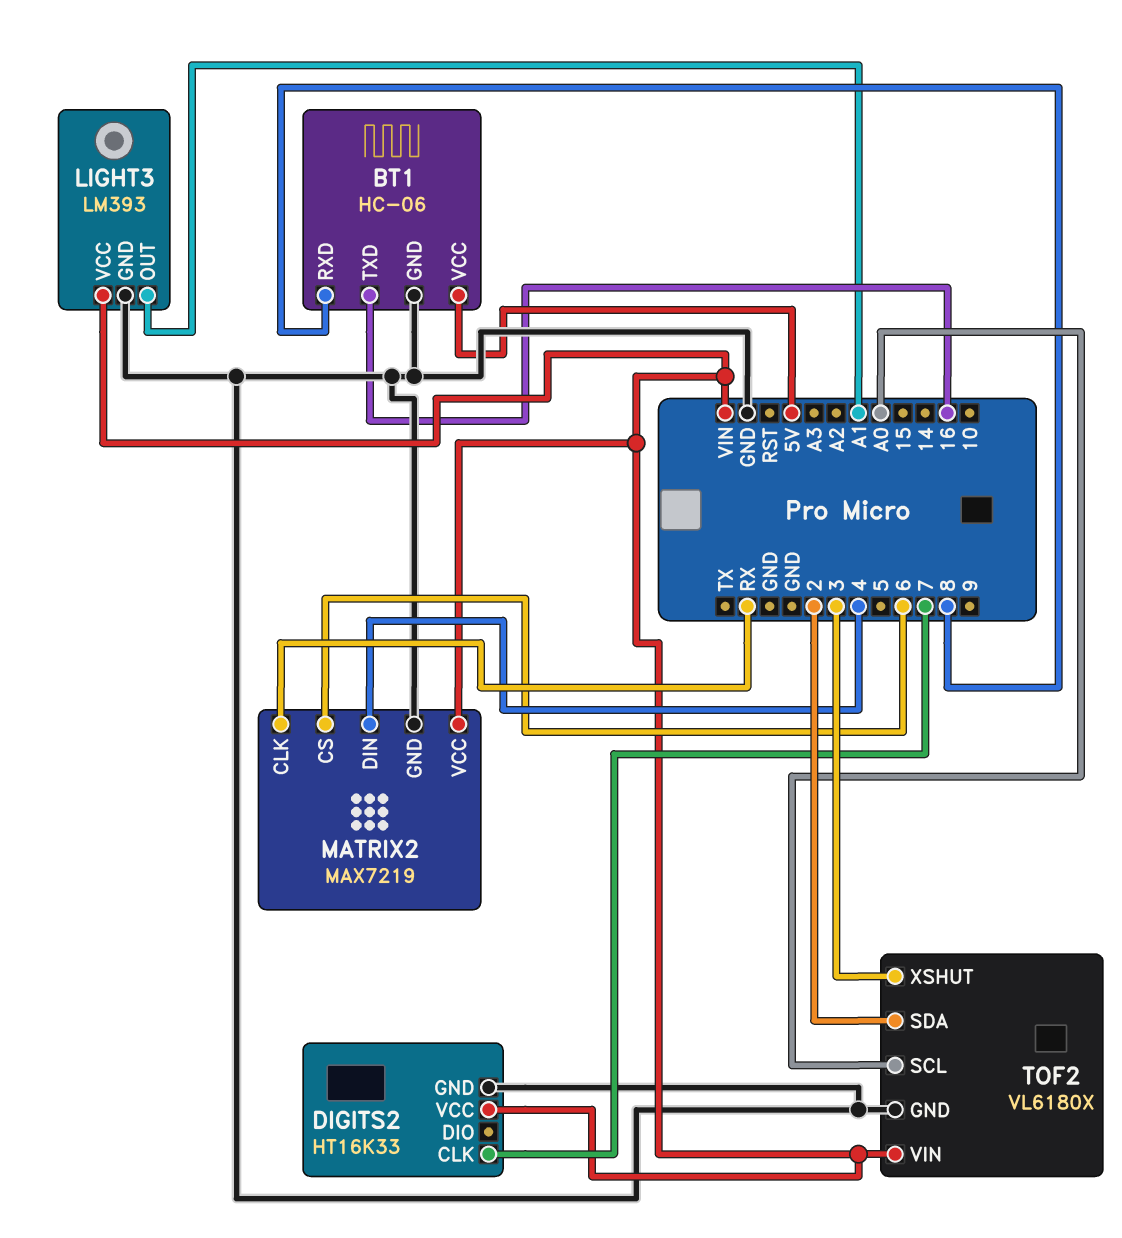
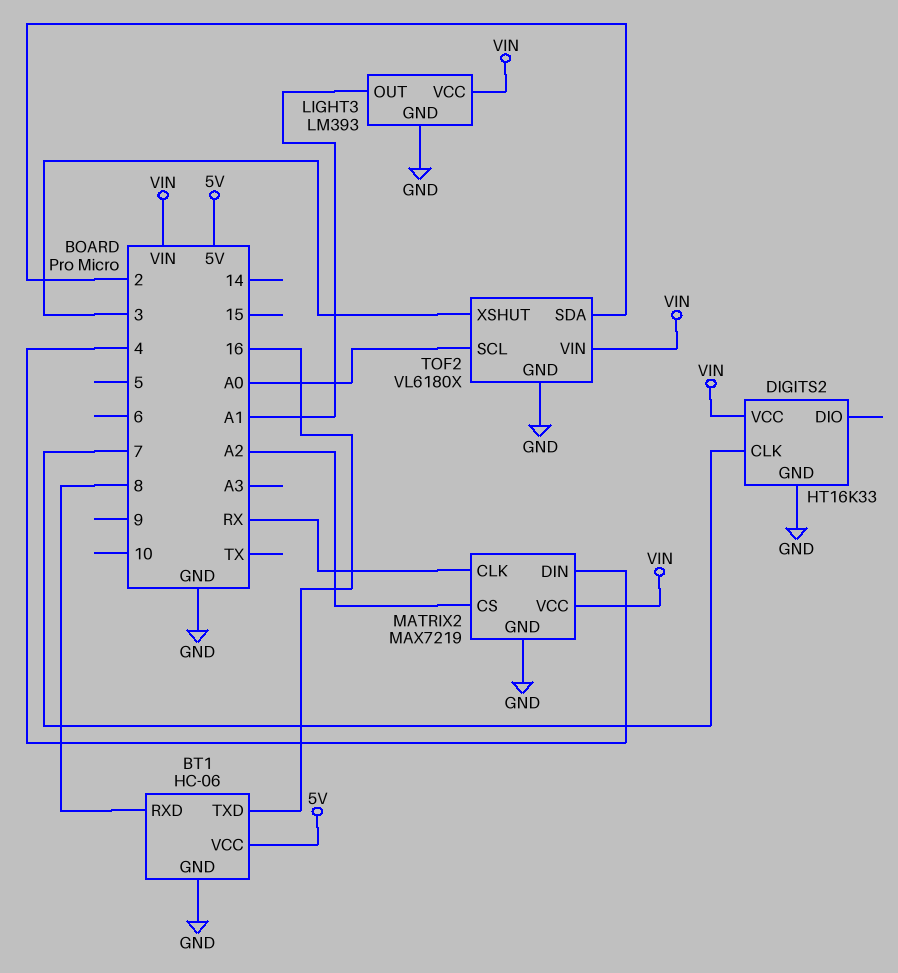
MATRIX2 pin CS: 6 -> A2

